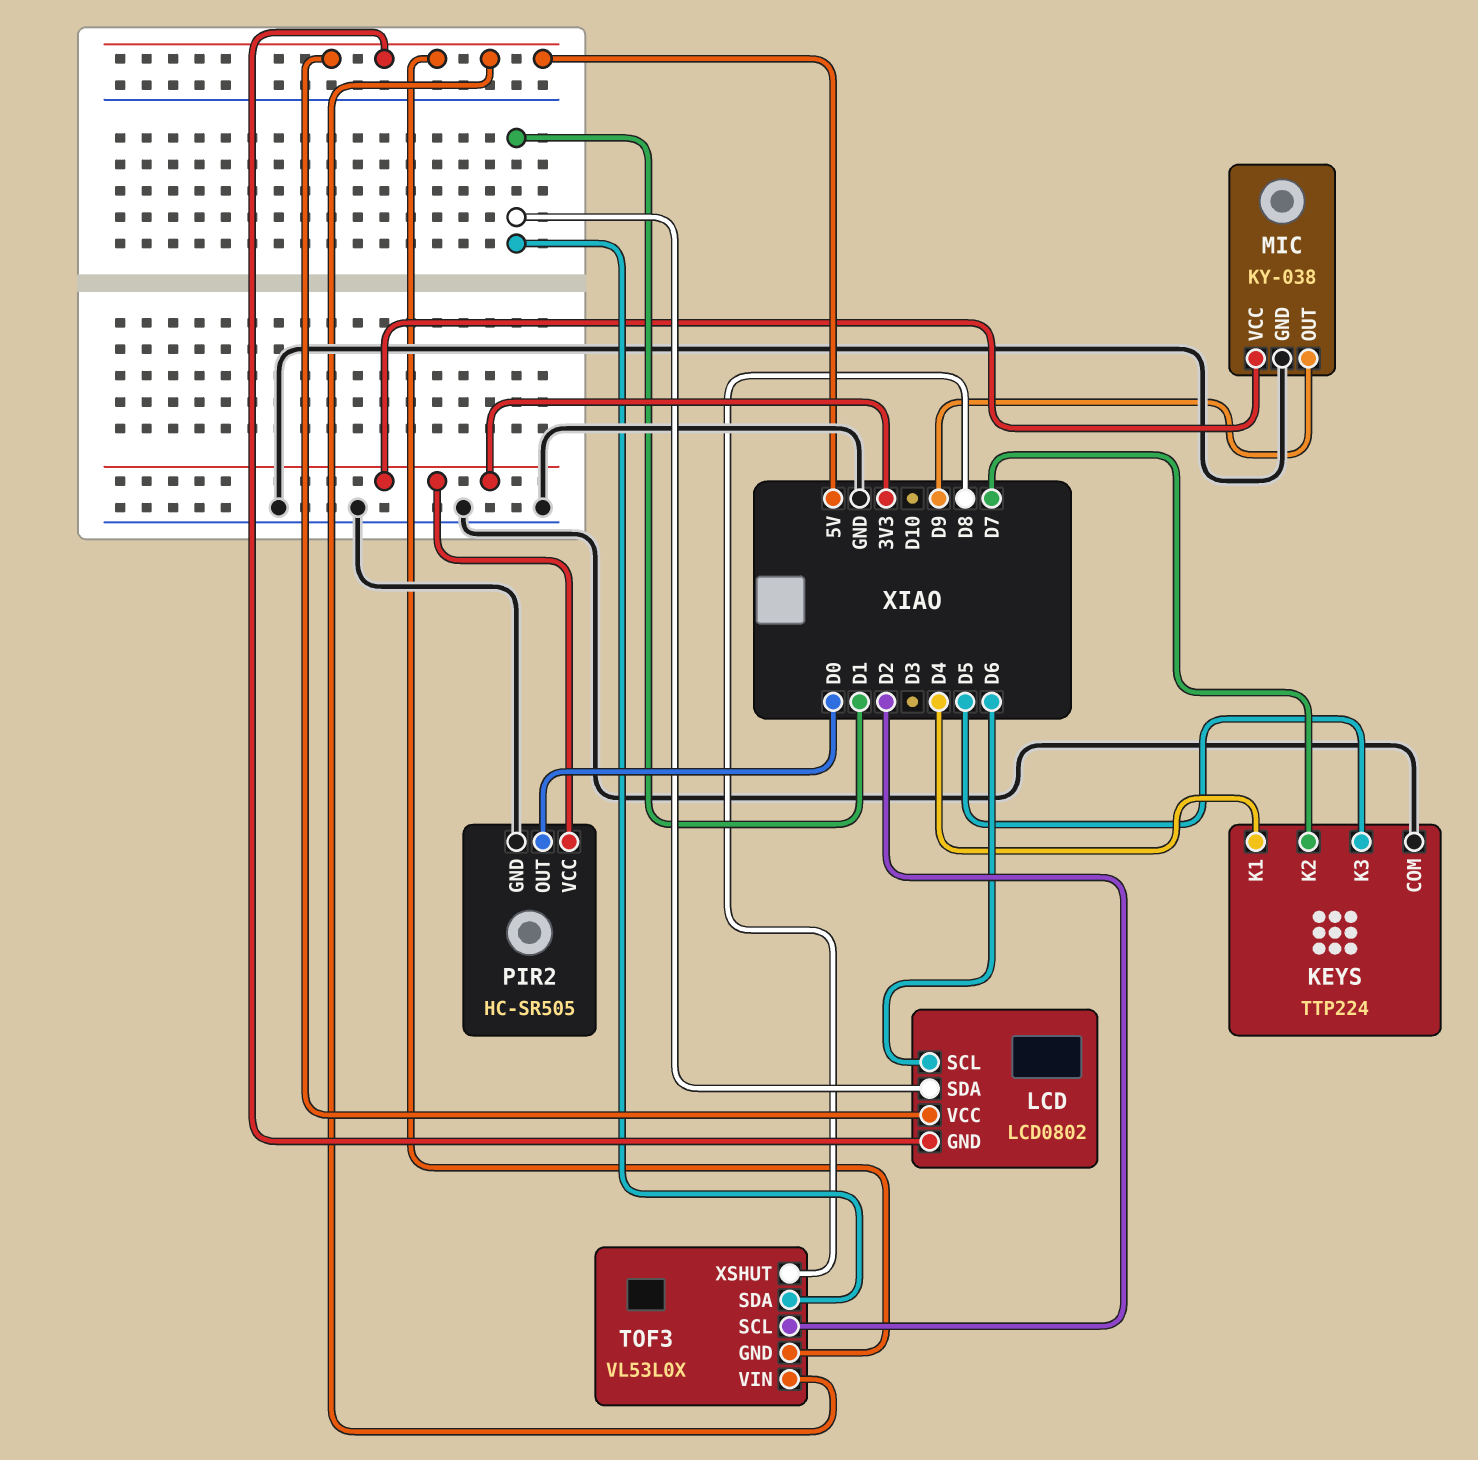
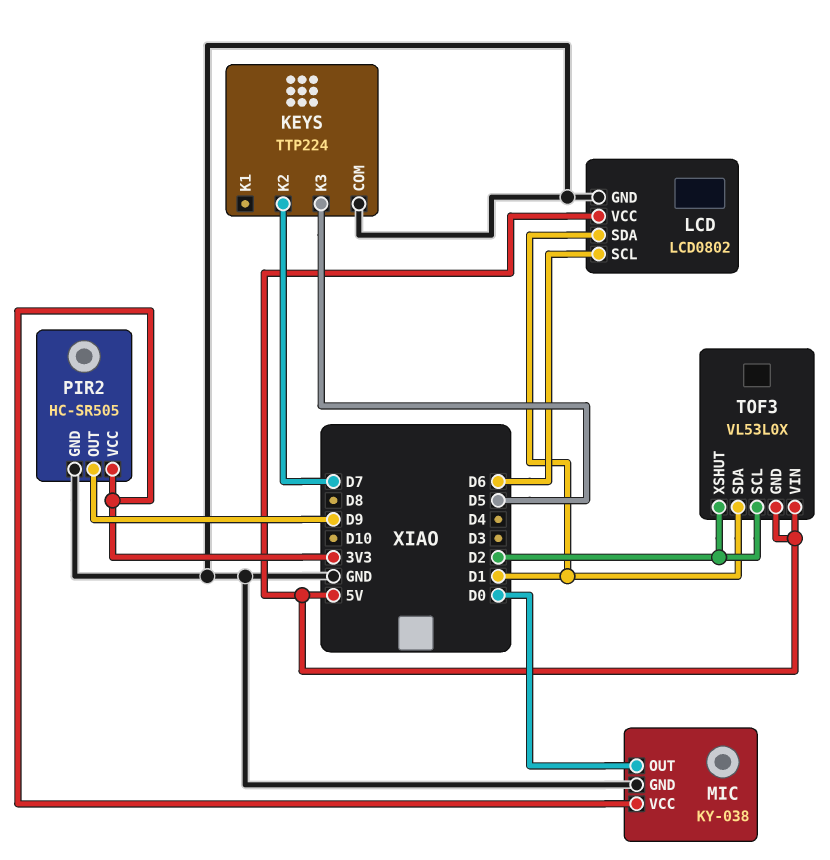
KEYS pin K1: D4 -> none
LCD pin GND: 5V -> GND
MIC pin OUT: D9 -> D0
PIR2 pin OUT: D0 -> D9
TOF3 pin XSHUT: D8 -> D2

